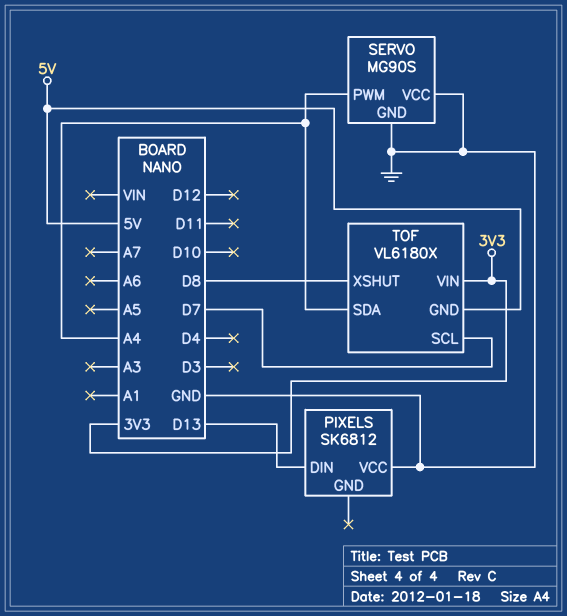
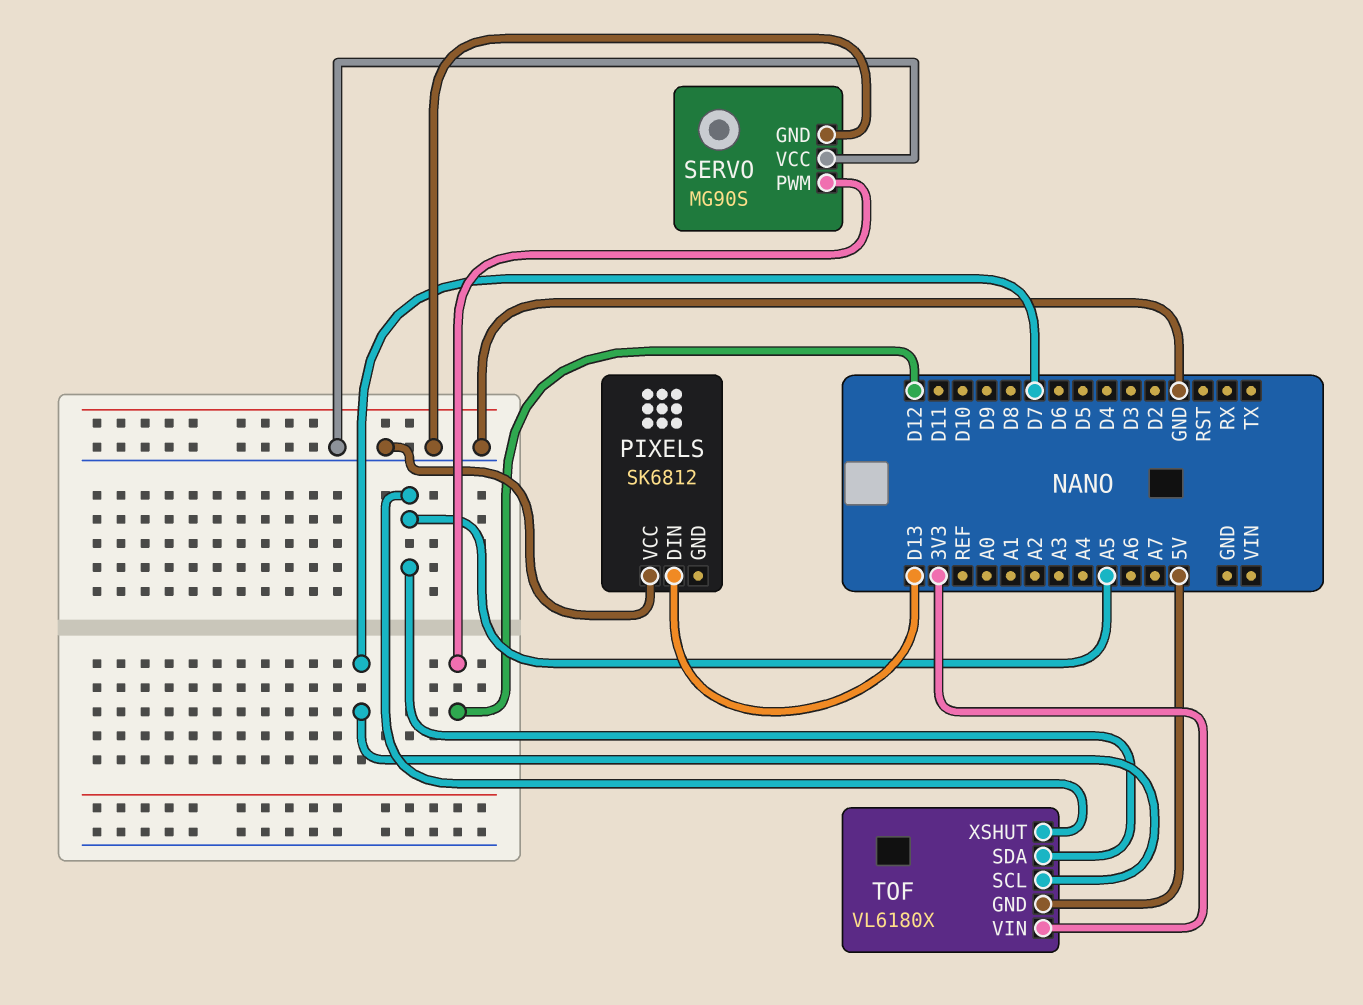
SERVO pin PWM: A4 -> D12
TOF pin SDA: A4 -> A5
TOF pin XSHUT: D8 -> A5

